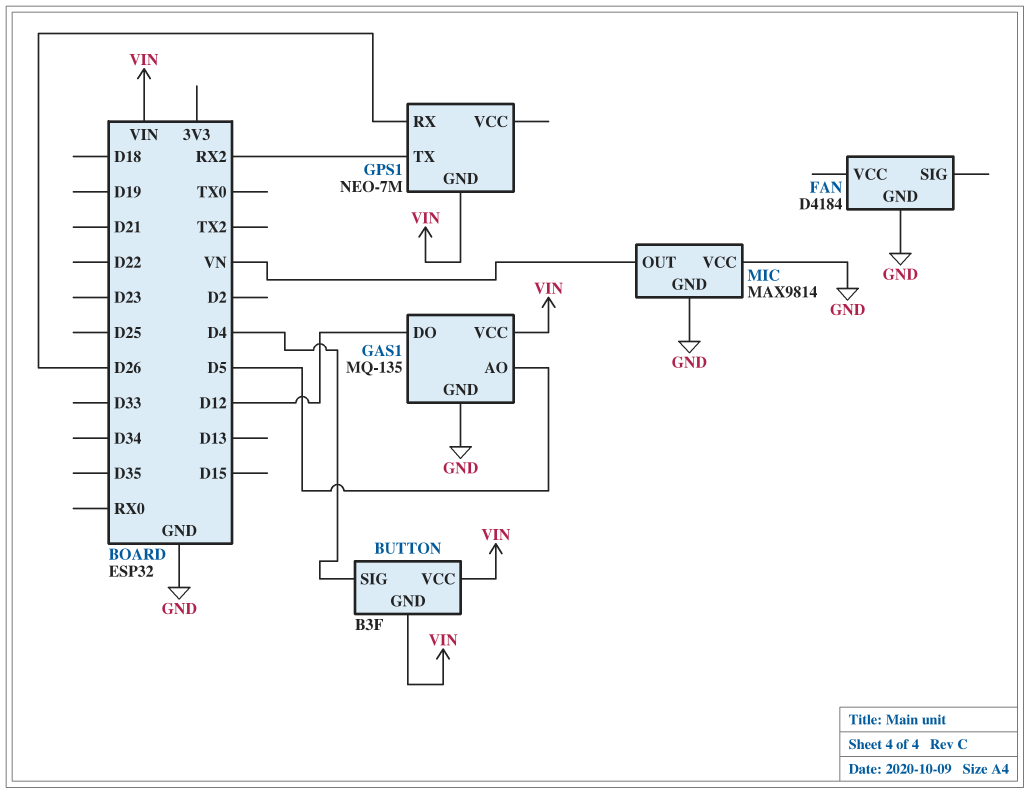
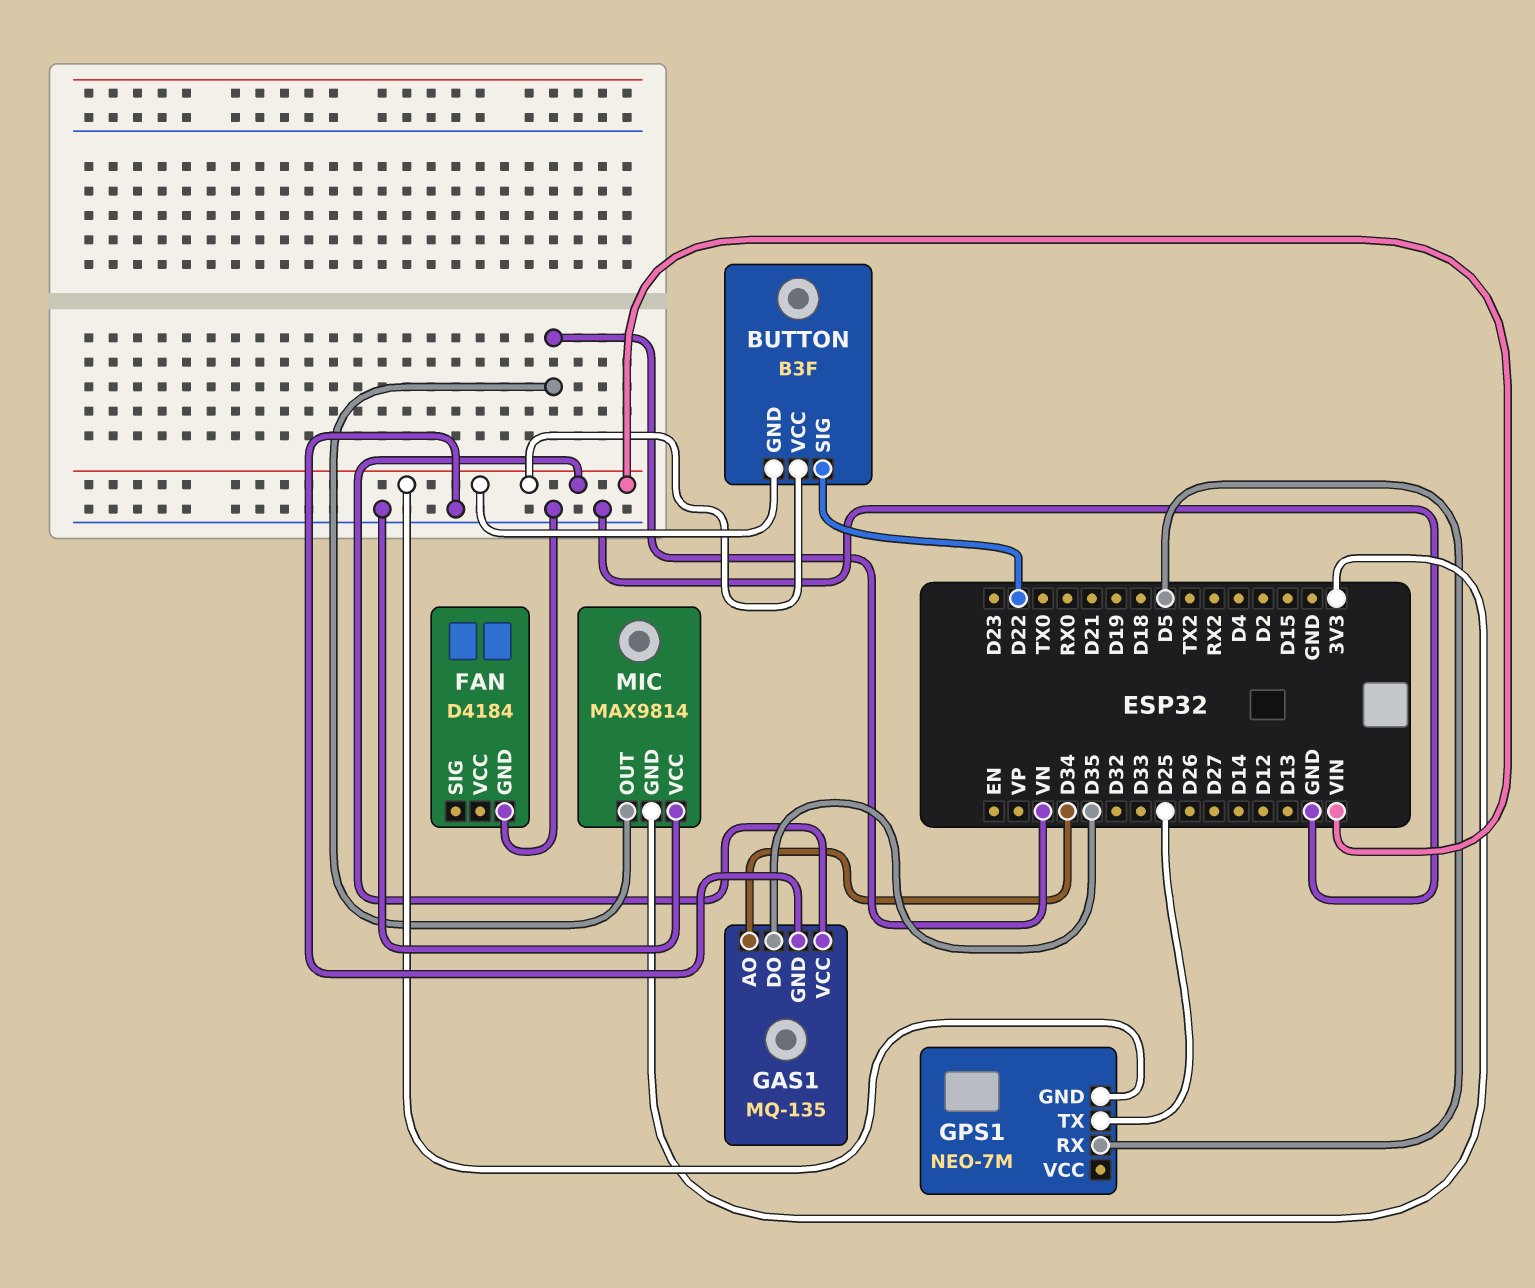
BUTTON pin SIG: D4 -> D22
GAS1 pin AO: D5 -> D34
GAS1 pin DO: D12 -> D35
GPS1 pin RX: D26 -> D5
GPS1 pin TX: RX2 -> D25
MIC pin GND: GND -> 3V3

